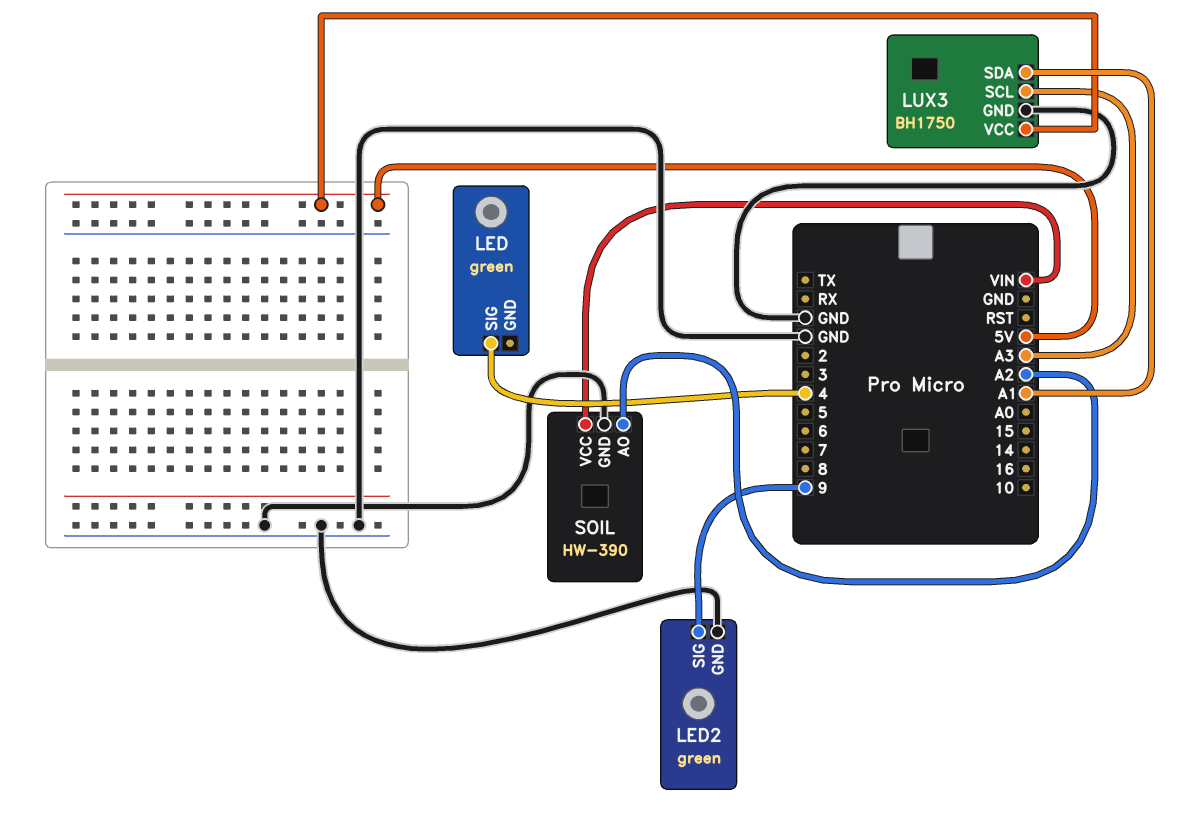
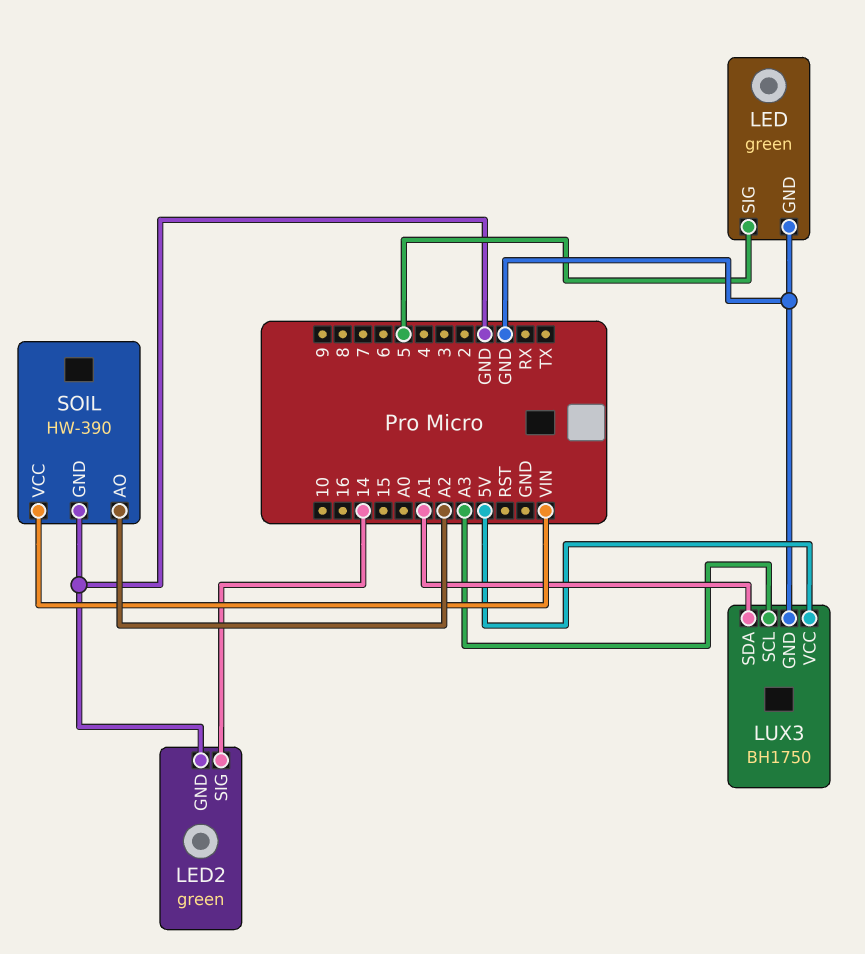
LED pin GND: none -> GND
LED pin SIG: 4 -> 5
LED2 pin SIG: 9 -> 14

